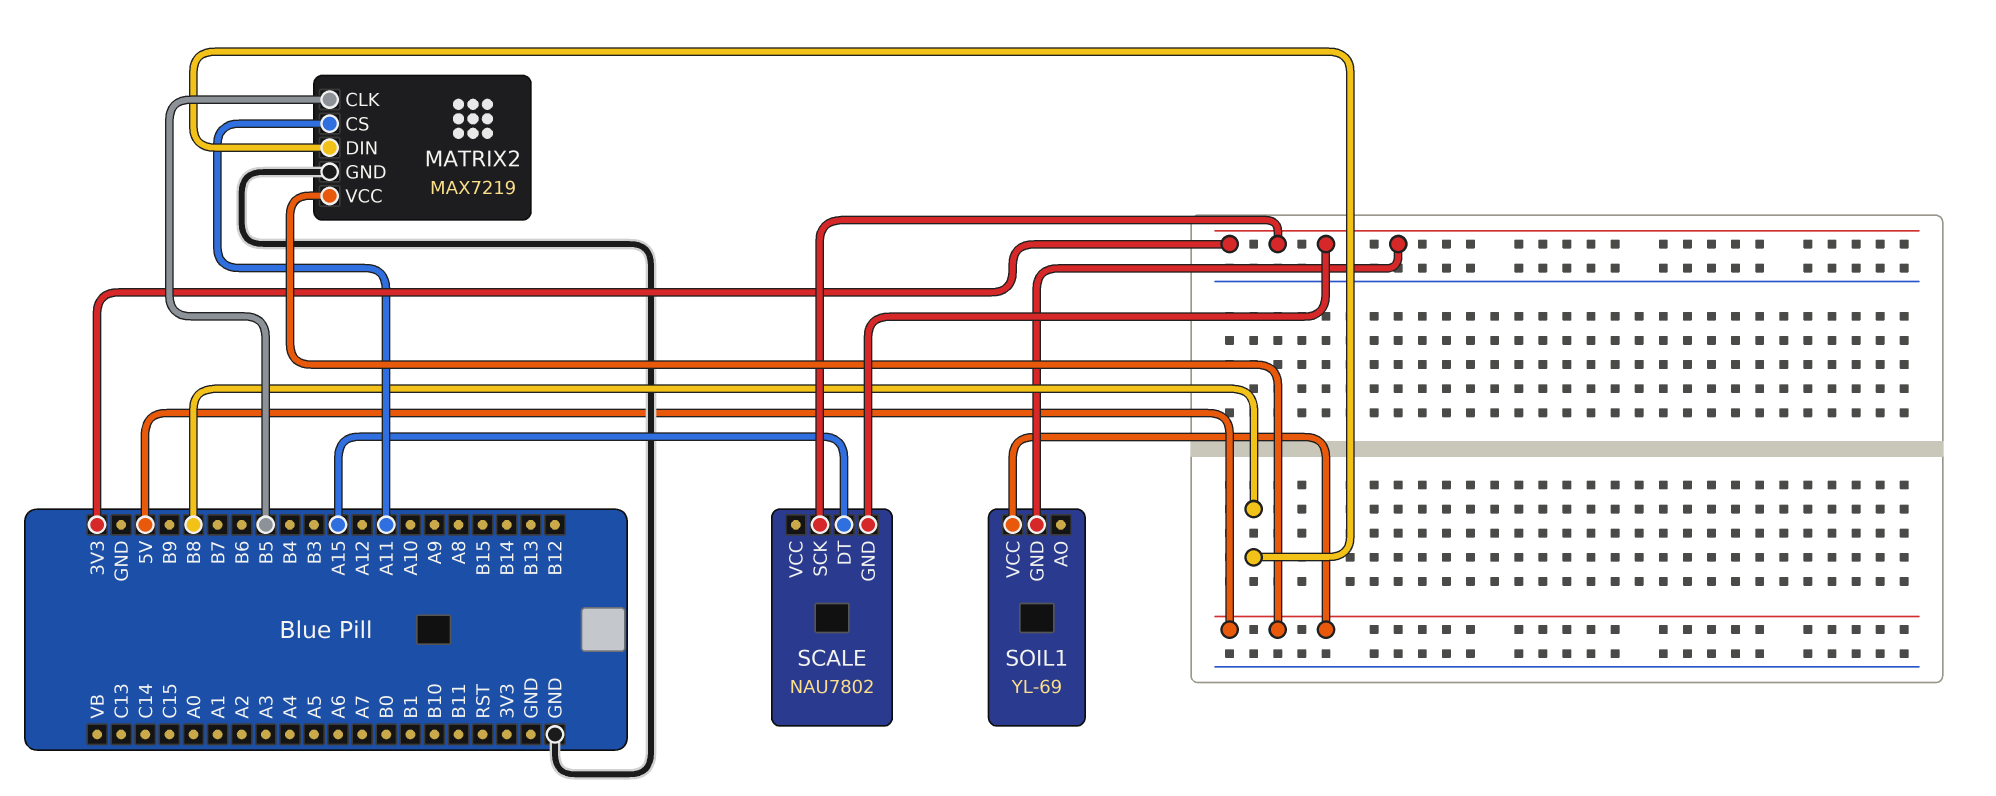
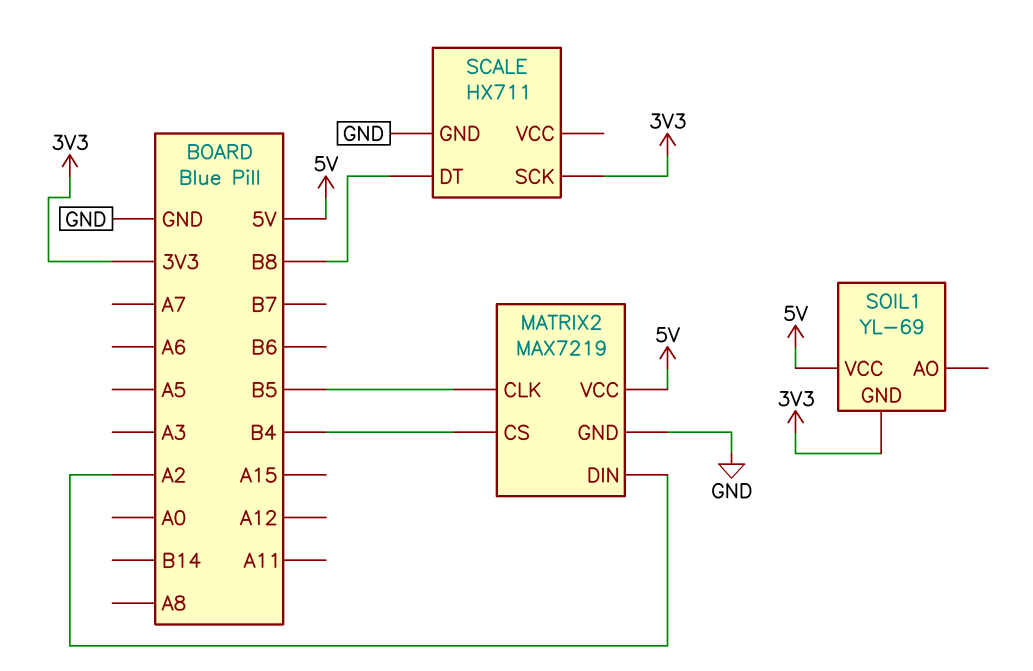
MATRIX2 pin CS: A11 -> B4
MATRIX2 pin DIN: B8 -> A2
SCALE: NAU7802 -> HX711
SCALE pin DT: A15 -> B8
SCALE pin GND: 3V3 -> GND

